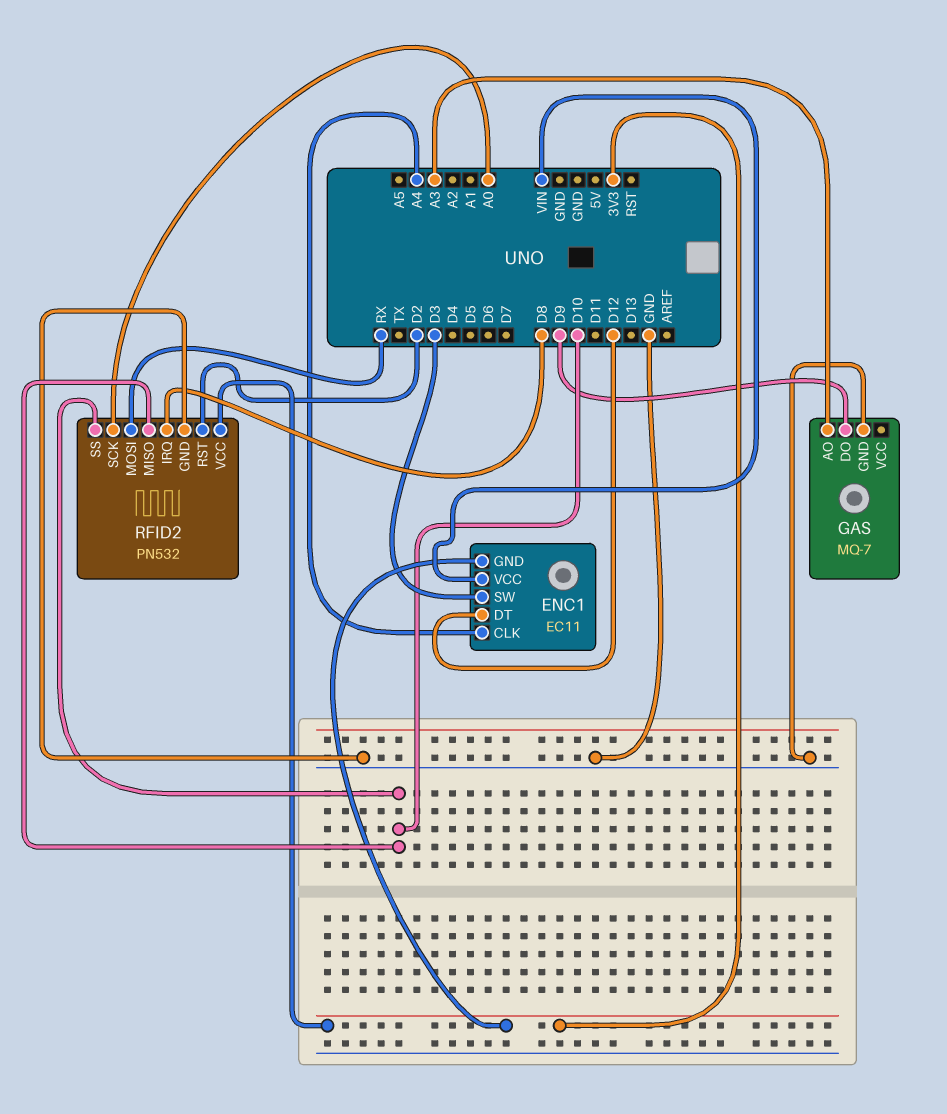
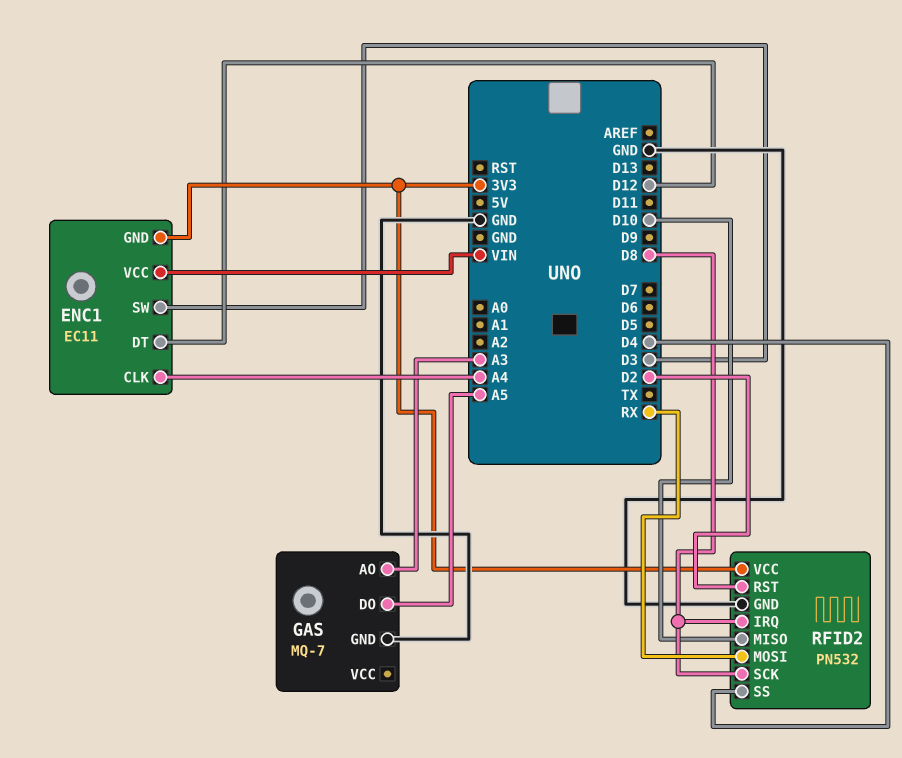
GAS pin DO: D9 -> A5
RFID2 pin SCK: A0 -> D8
RFID2 pin SS: D10 -> D4

